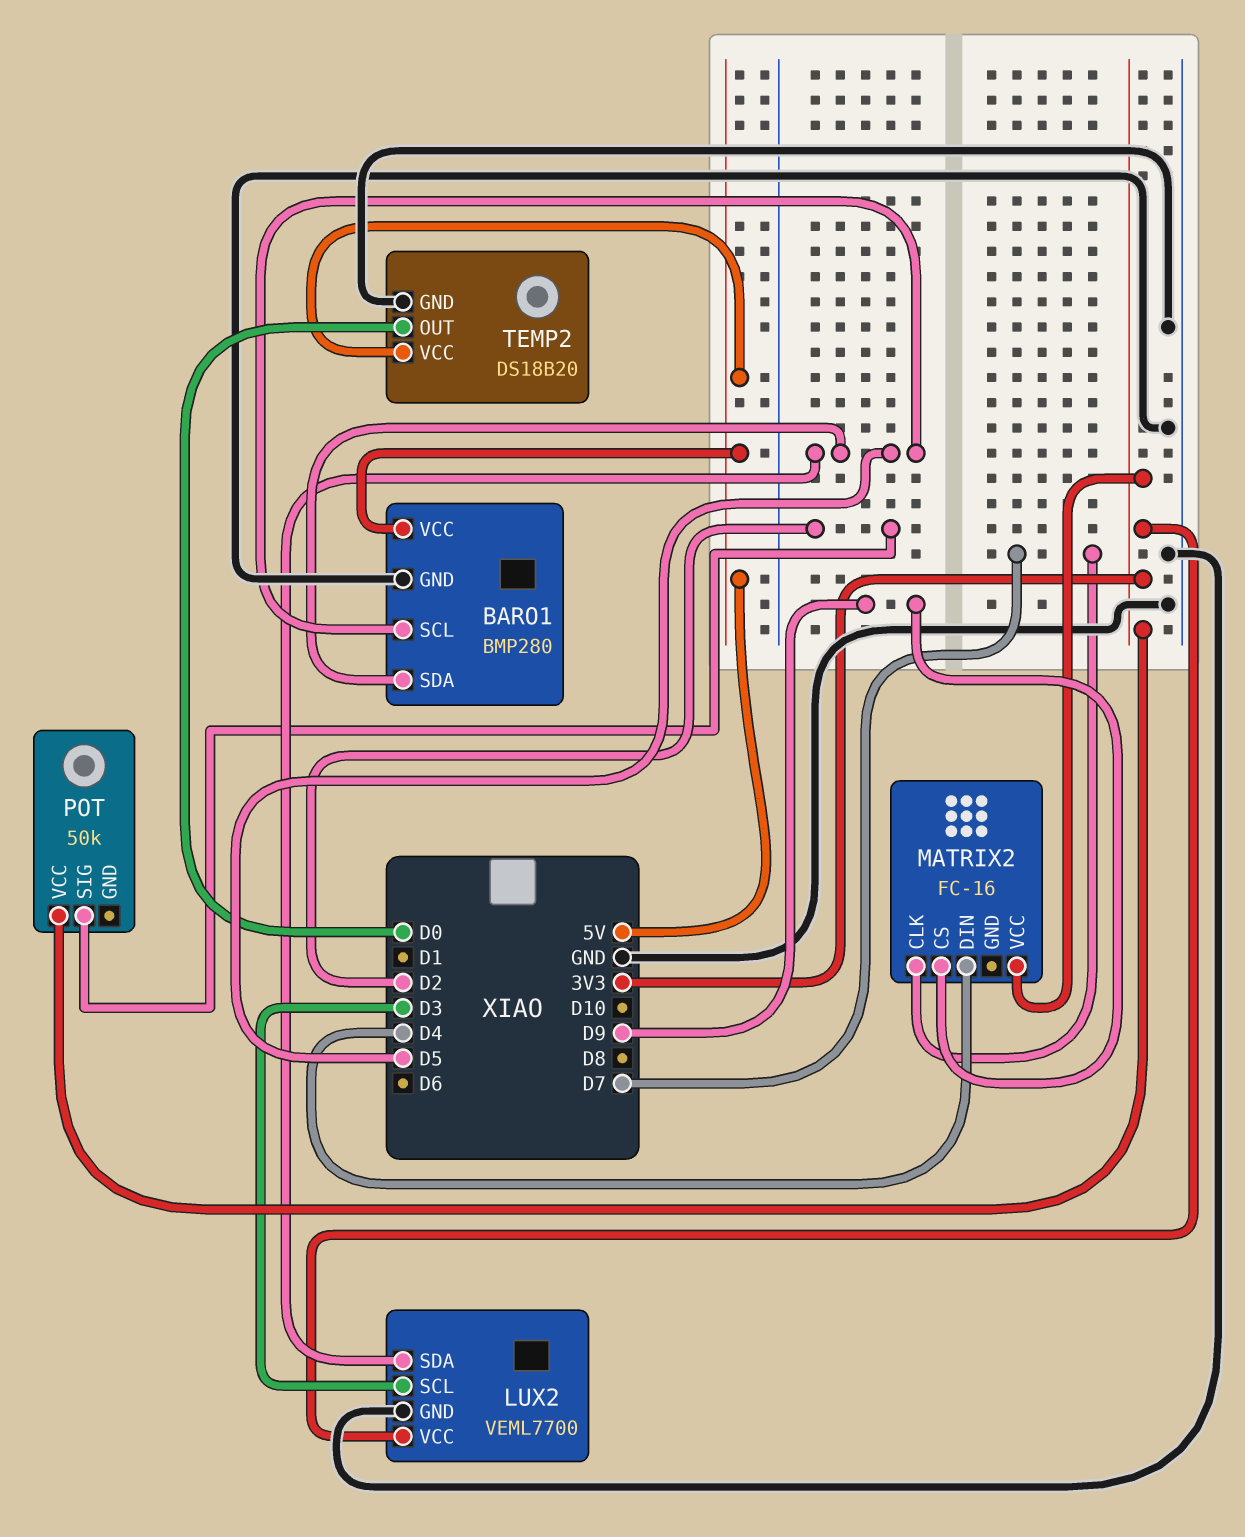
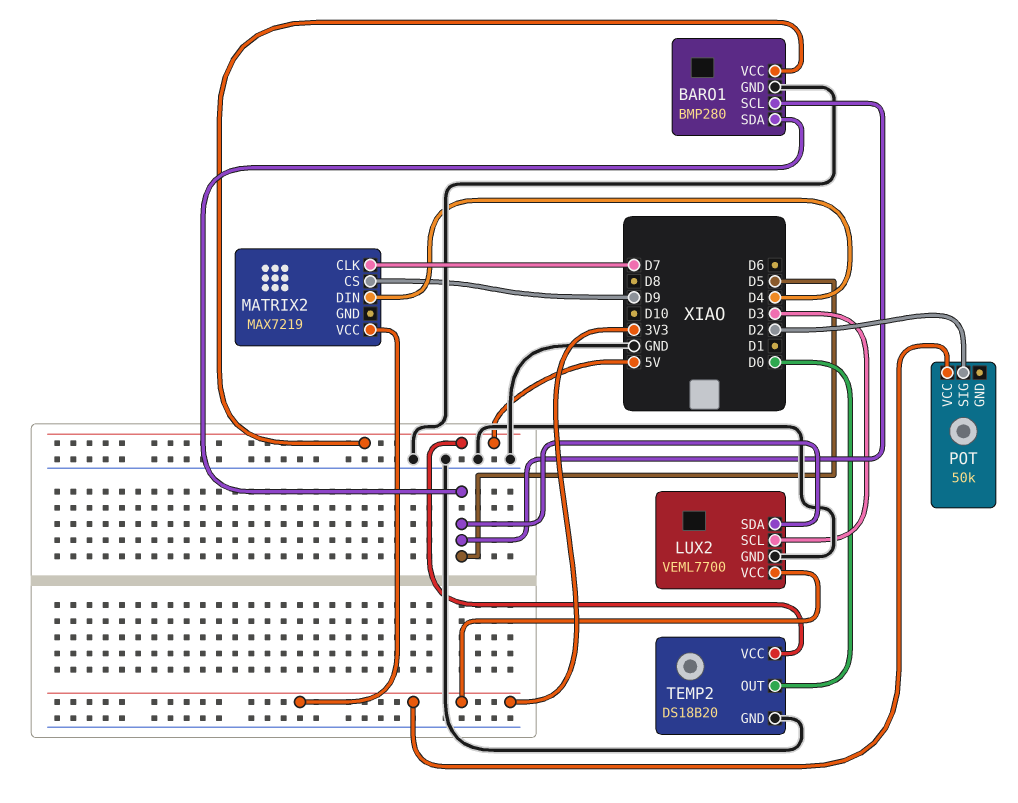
MATRIX2: FC-16 -> MAX7219

